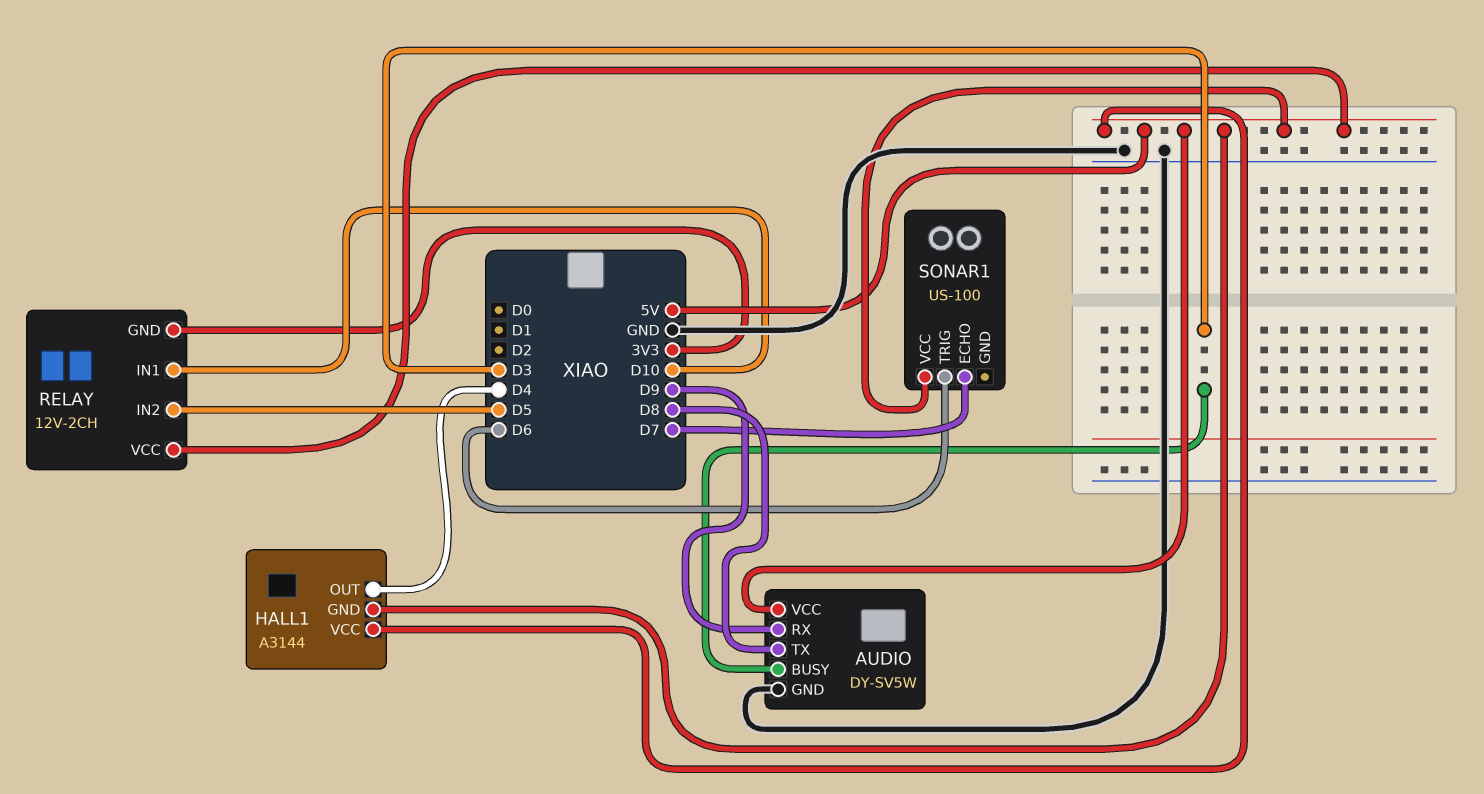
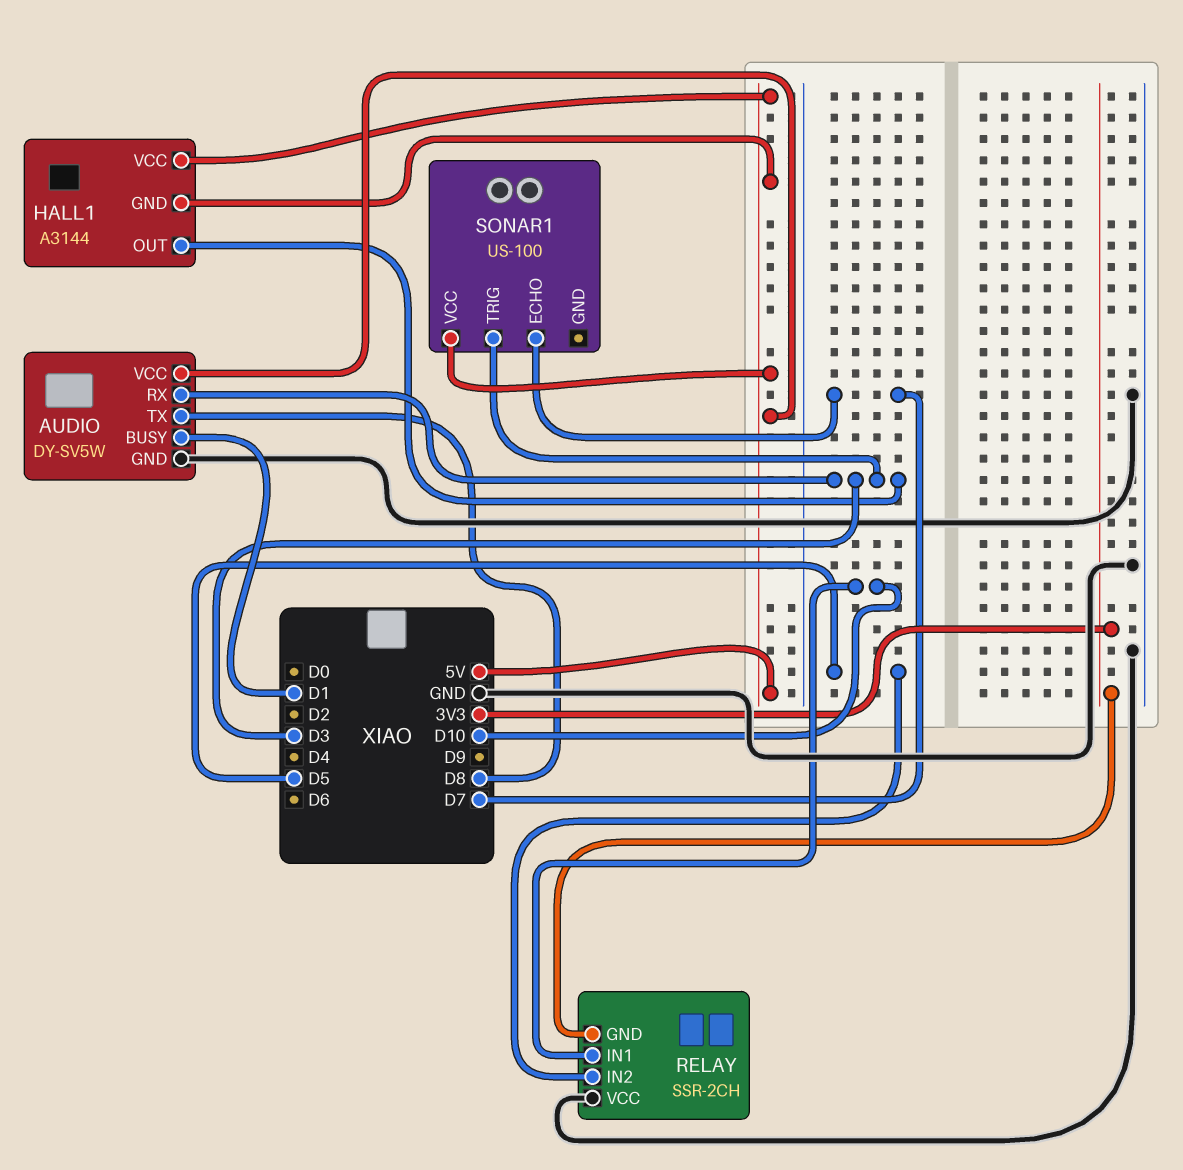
AUDIO pin BUSY: D3 -> D1
AUDIO pin RX: D9 -> D3
HALL1 pin OUT: D4 -> D3
RELAY: 12V-2CH -> SSR-2CH
RELAY pin VCC: 5V -> GND
SONAR1 pin TRIG: D6 -> D3

